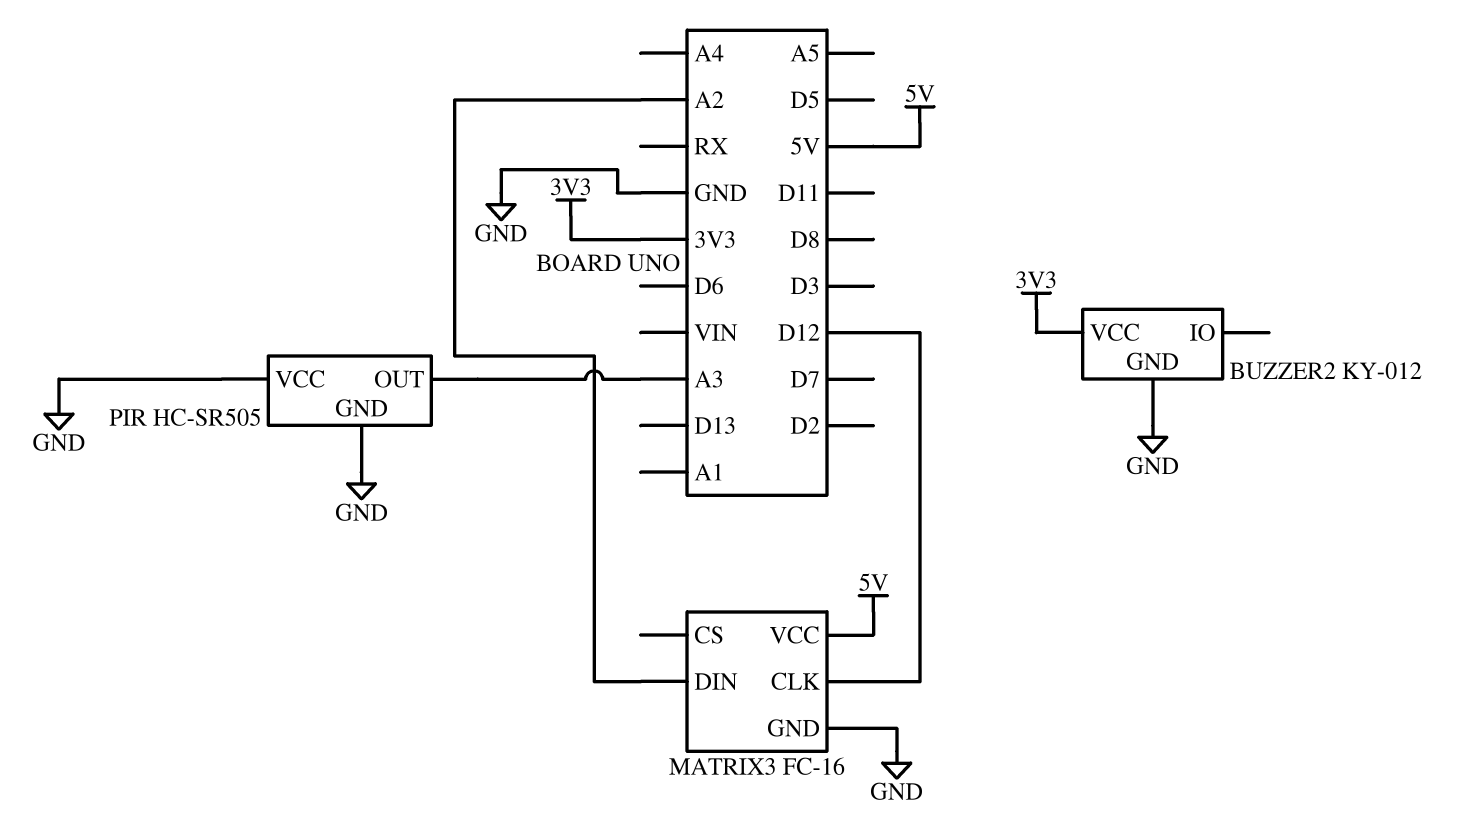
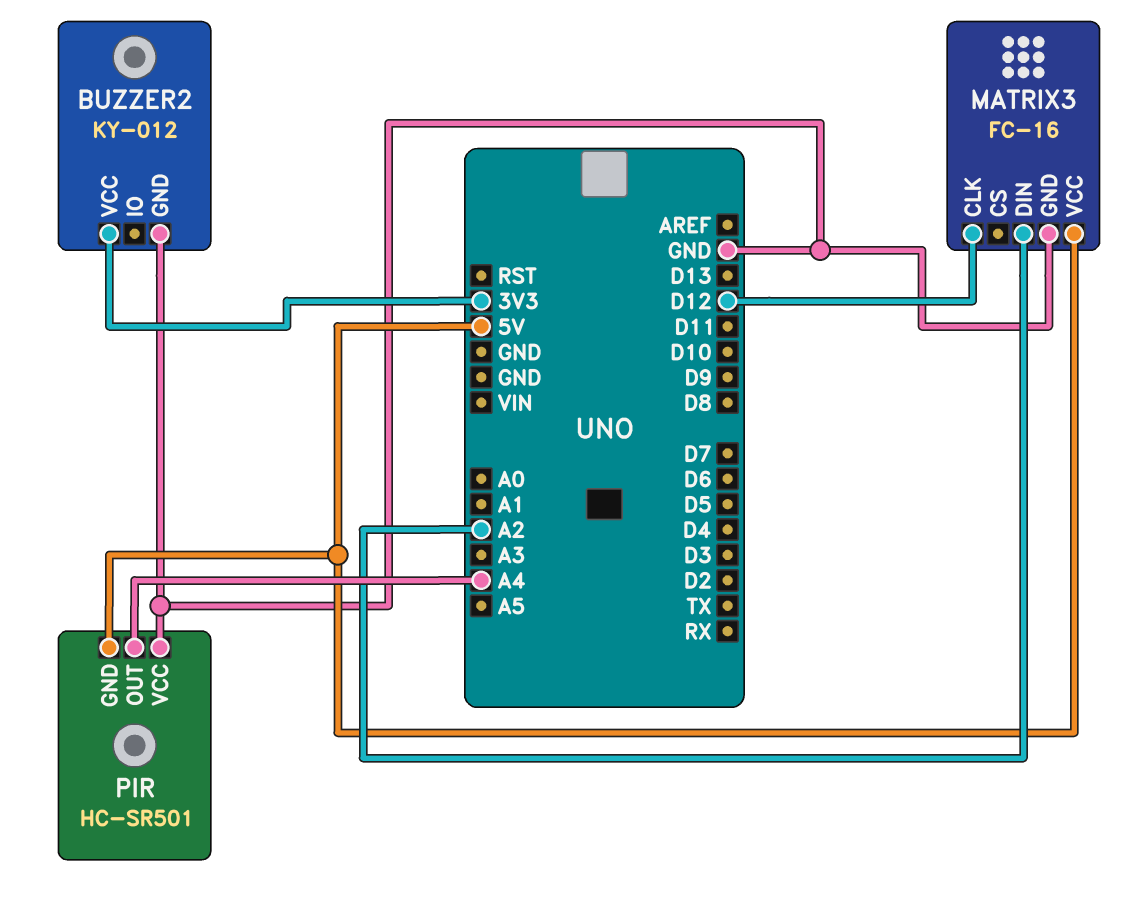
PIR: HC-SR505 -> HC-SR501
PIR pin GND: GND -> 5V
PIR pin OUT: A3 -> A4

